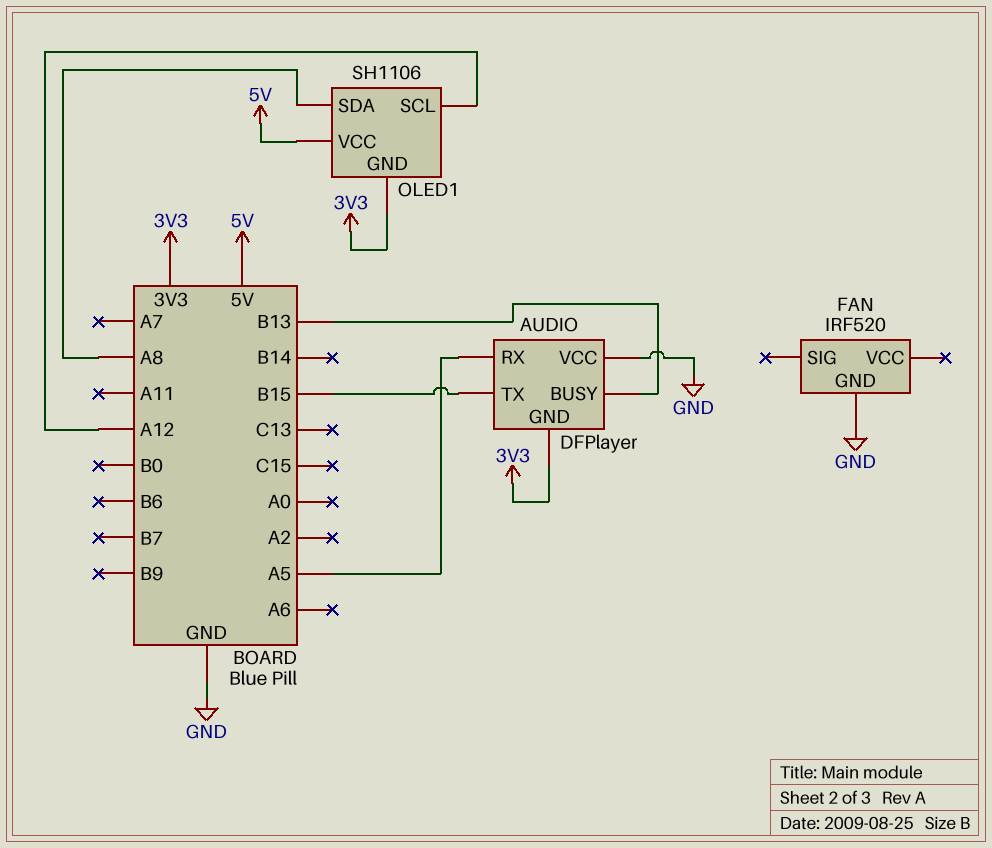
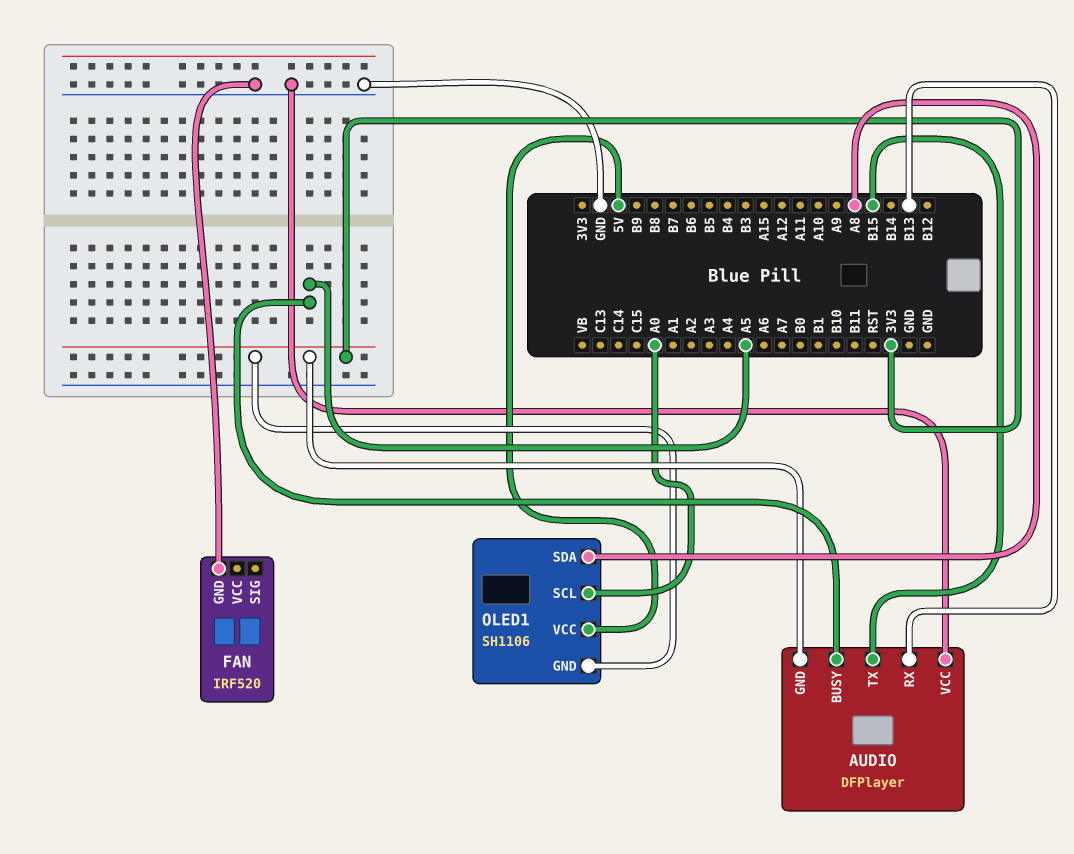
AUDIO pin BUSY: B13 -> A5
AUDIO pin RX: A5 -> B13
OLED1 pin SCL: A12 -> A0

